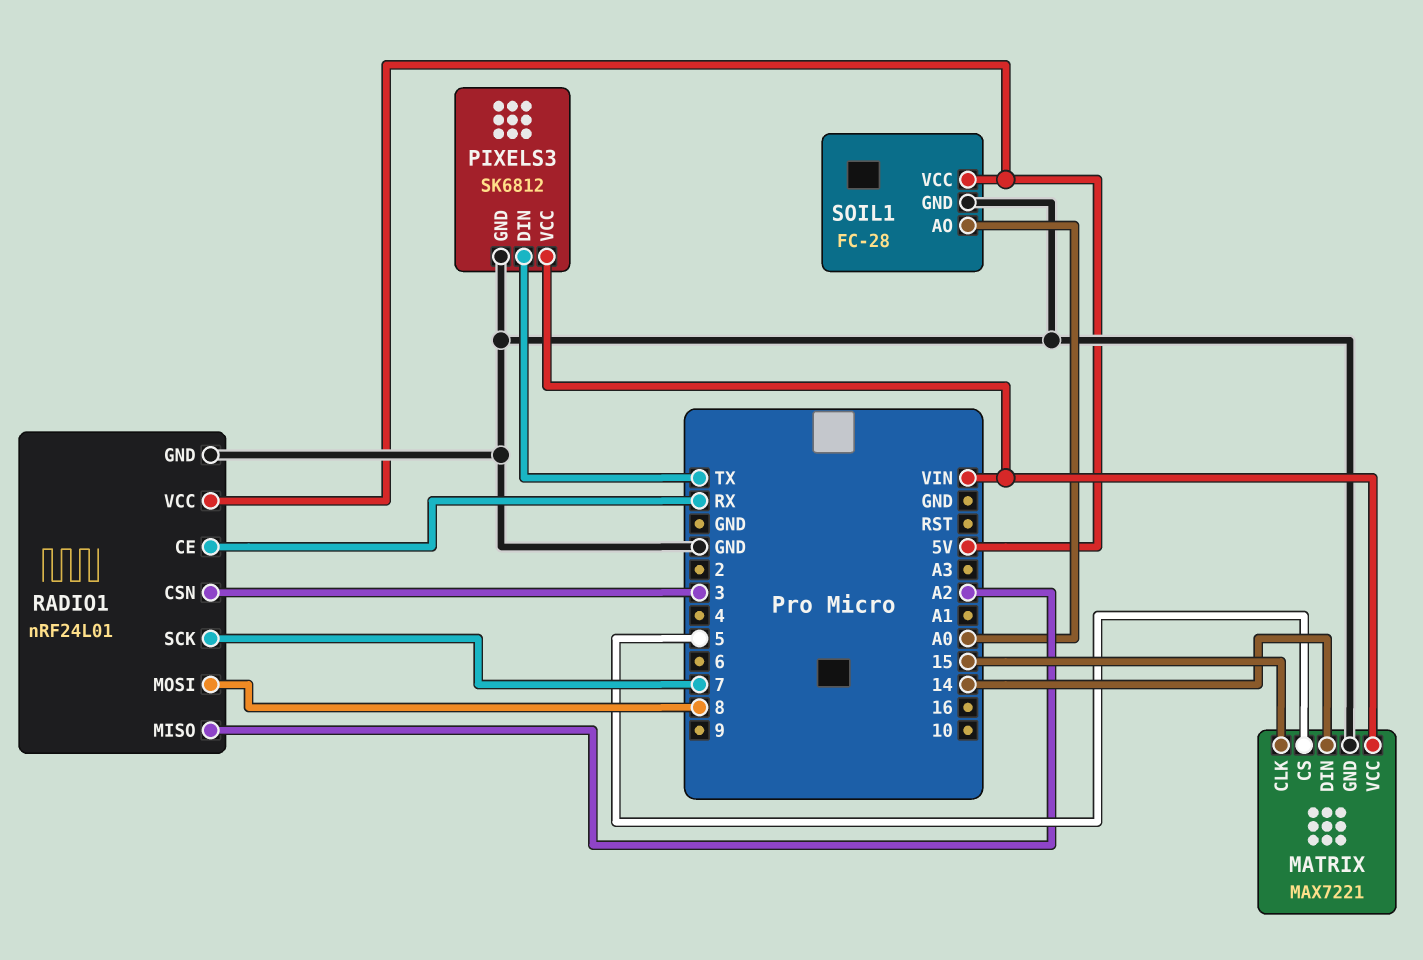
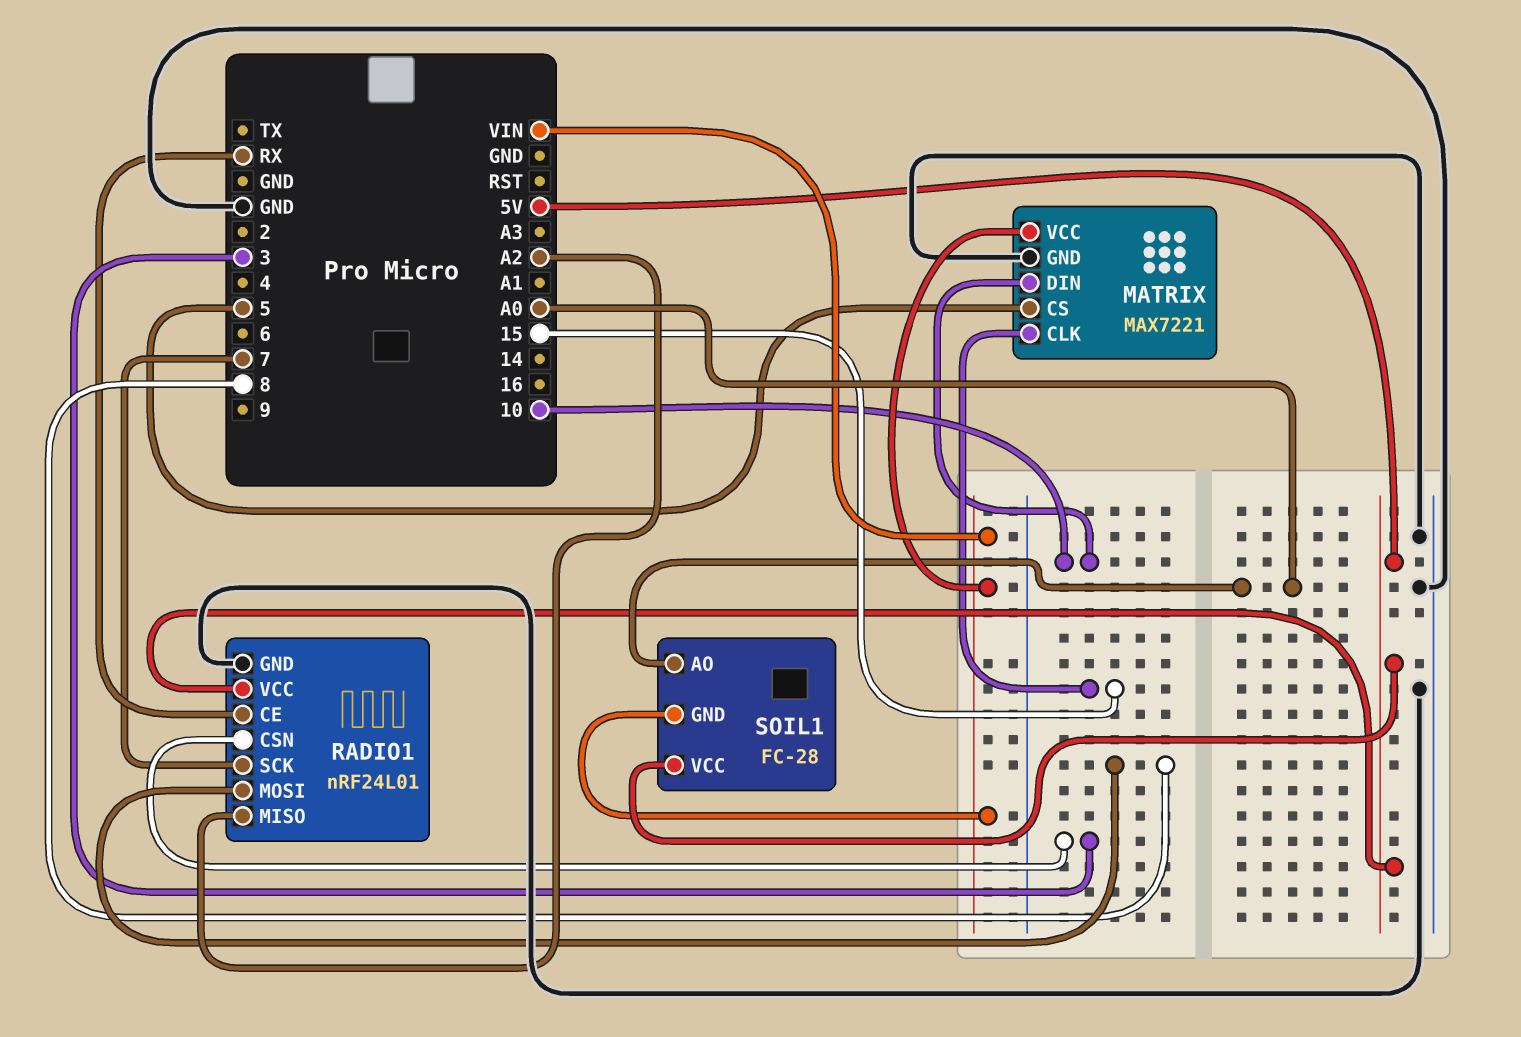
MATRIX pin DIN: 14 -> 10
PIXELS3: SK6812 -> none
PIXELS3 pin DIN: TX -> none
PIXELS3 pin GND: GND -> none
PIXELS3 pin VCC: VIN -> none
SOIL1 pin GND: GND -> VIN

